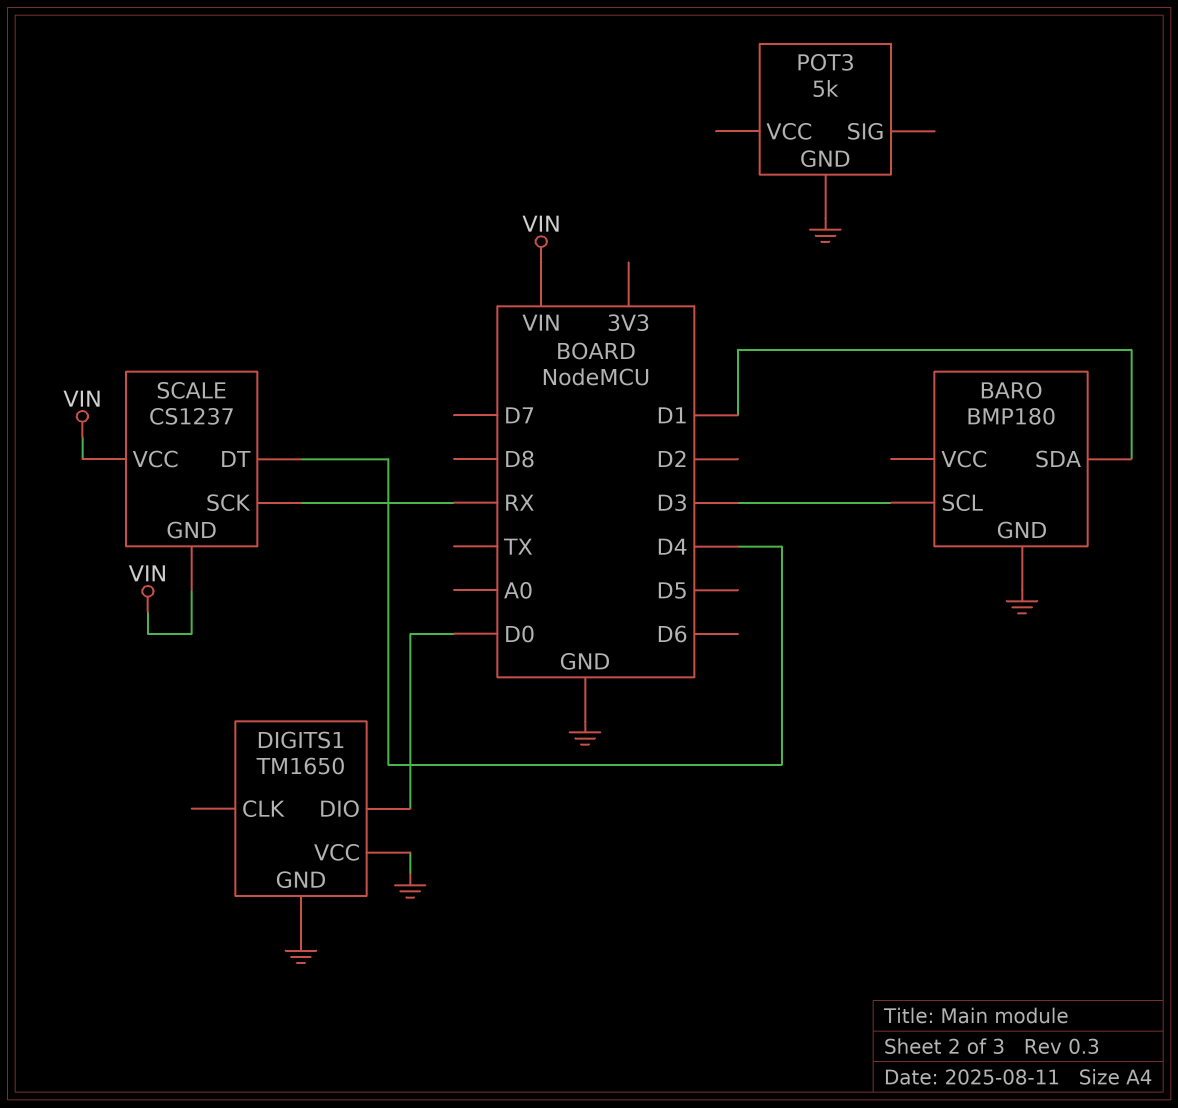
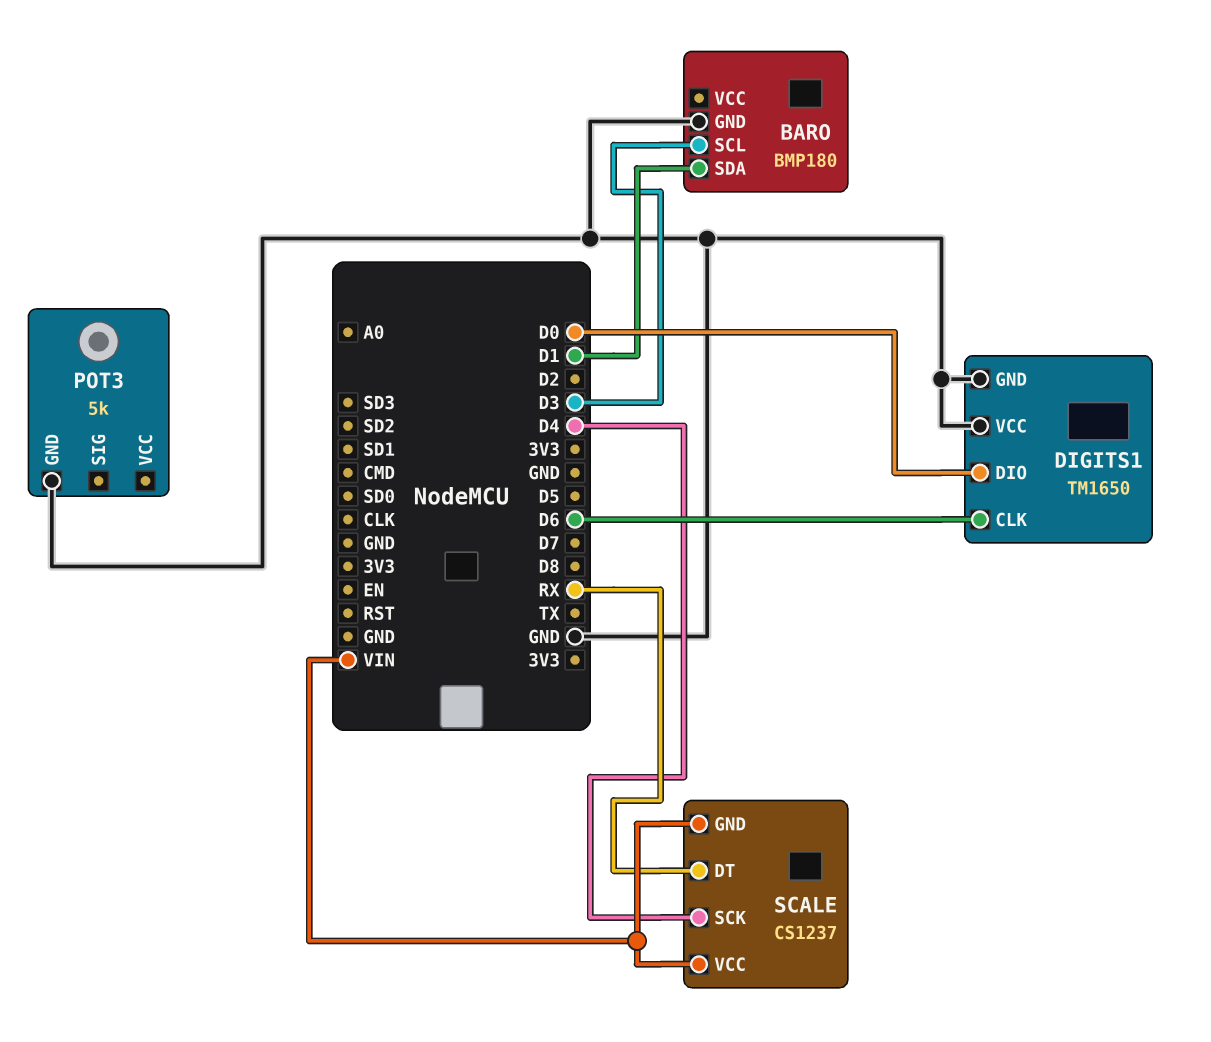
DIGITS1 pin CLK: none -> D6
SCALE pin DT: D4 -> RX
SCALE pin SCK: RX -> D4

